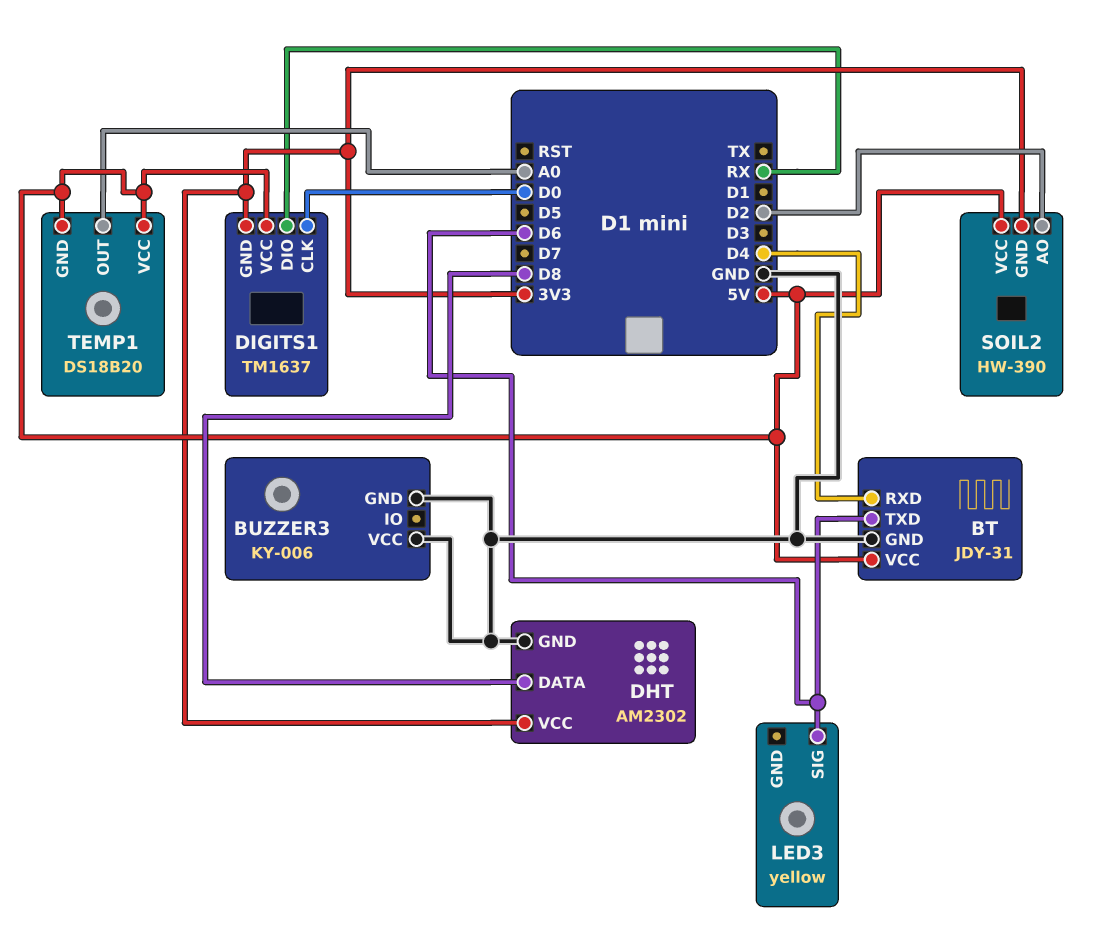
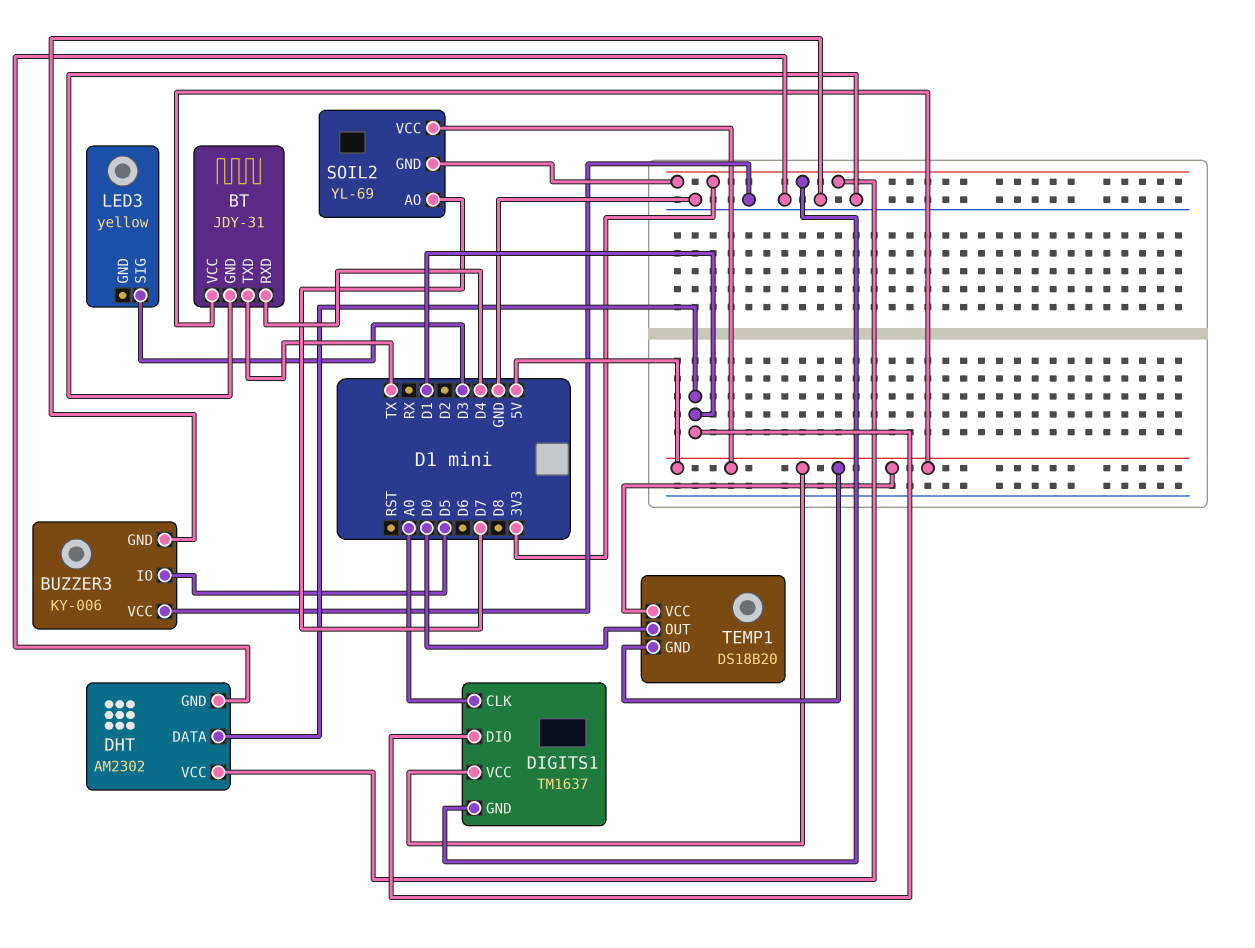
BT pin TXD: D6 -> TX
BUZZER3 pin IO: none -> D5
DHT pin DATA: D8 -> D1
DIGITS1 pin CLK: D0 -> A0
DIGITS1 pin DIO: RX -> D1
LED3 pin SIG: D6 -> D3
SOIL2: HW-390 -> YL-69
SOIL2 pin AO: D2 -> D7
TEMP1 pin OUT: A0 -> D0

